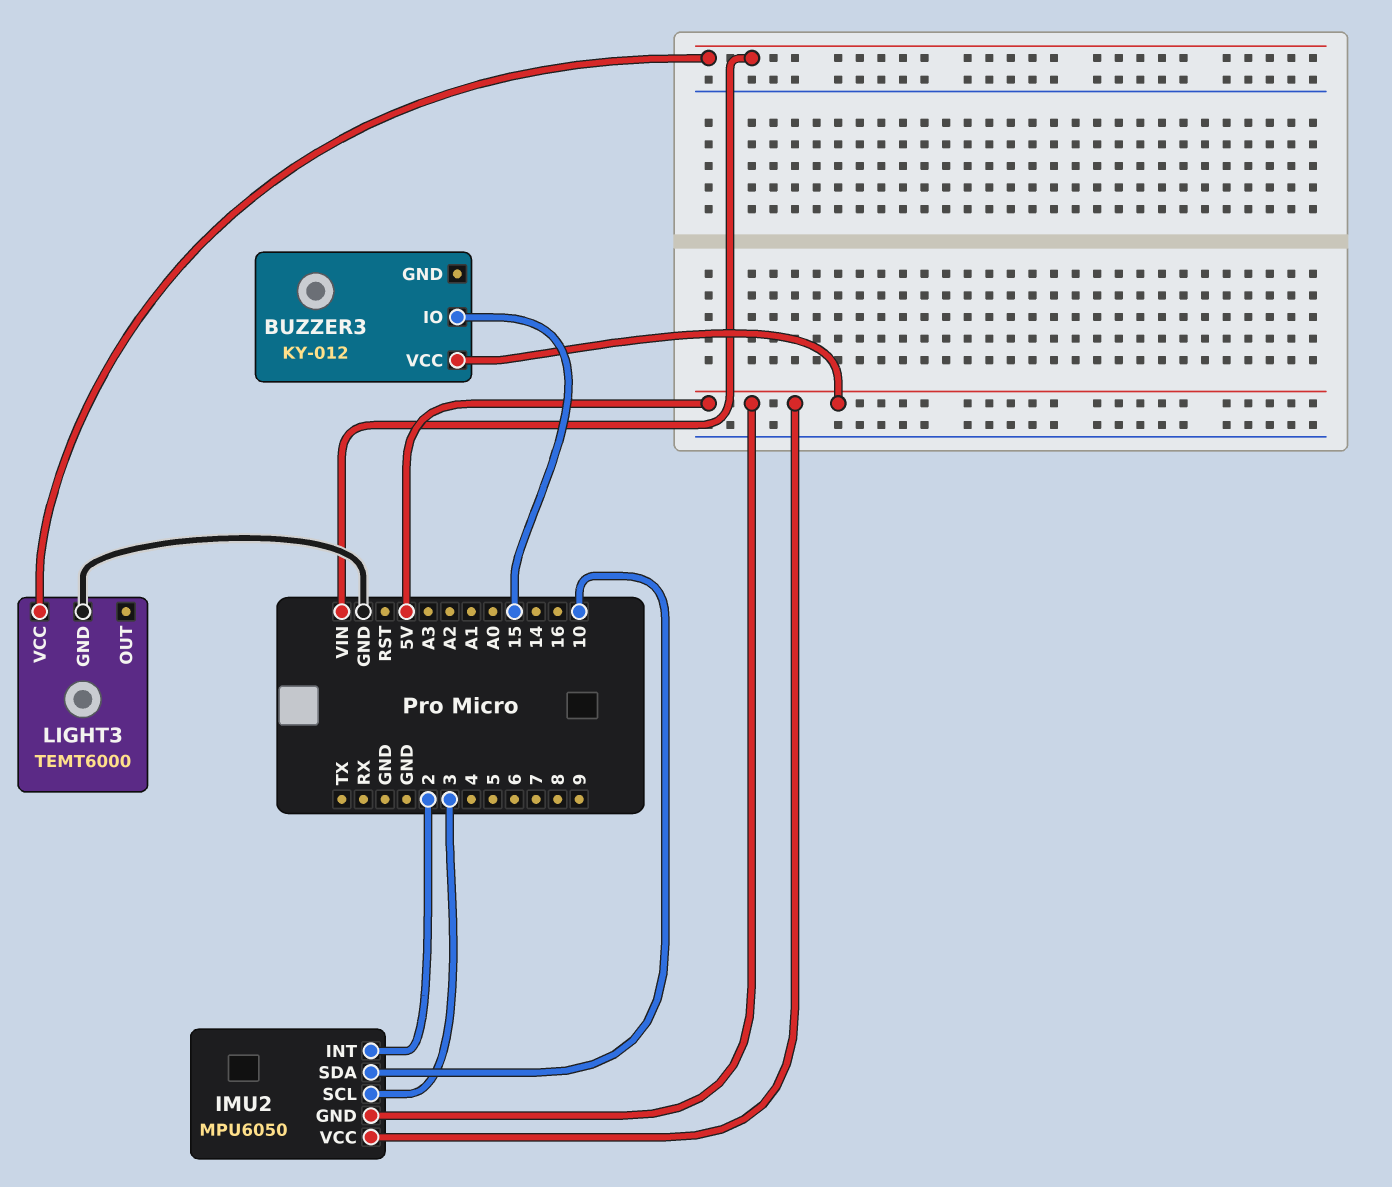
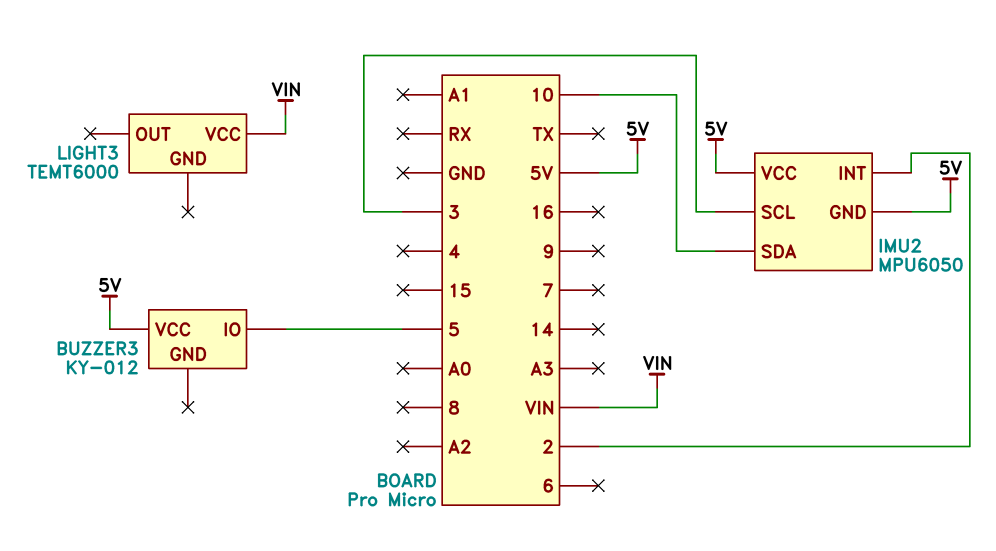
BUZZER3 pin IO: 15 -> 5
LIGHT3 pin GND: GND -> none

